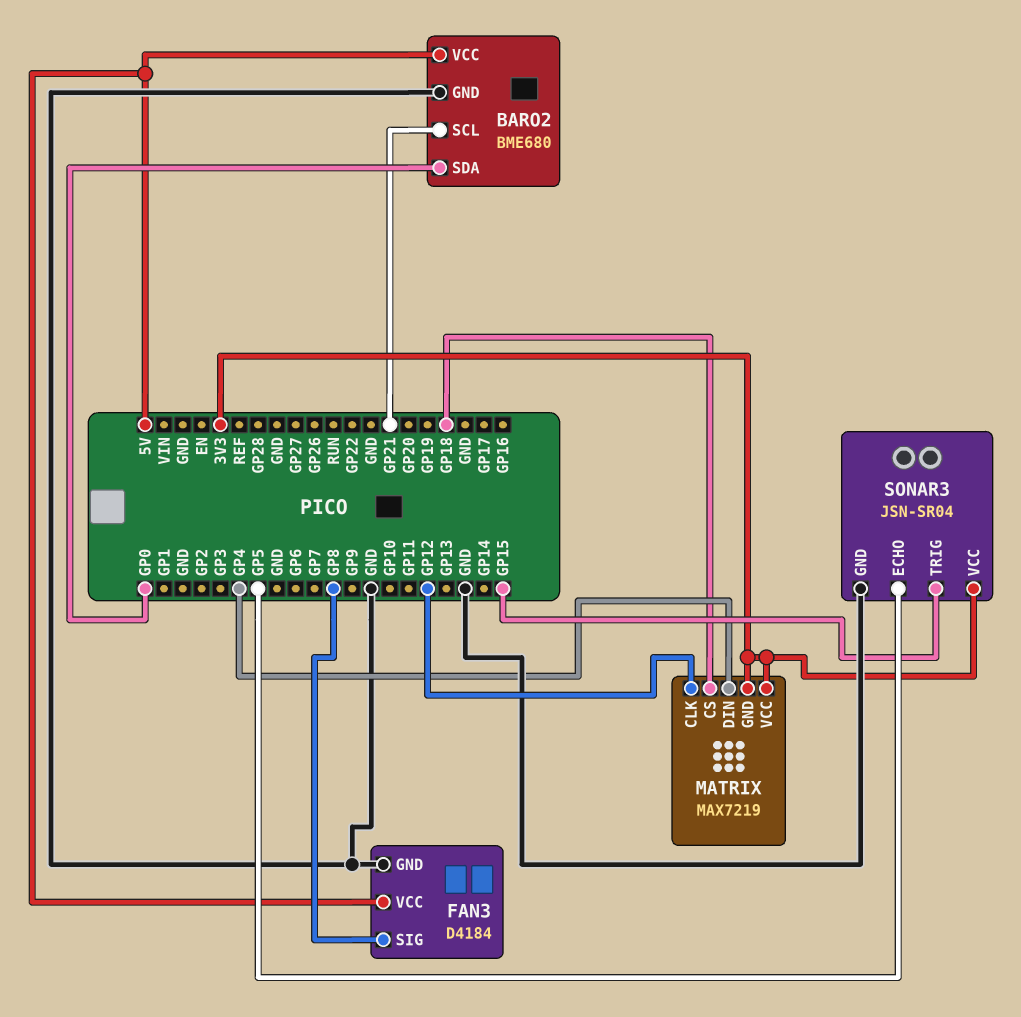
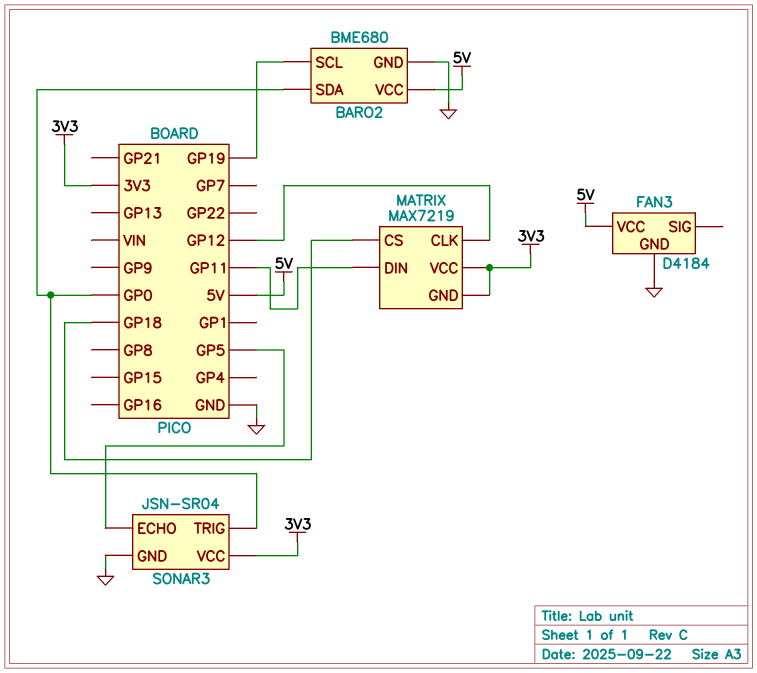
BARO2 pin SCL: GP21 -> GP19
FAN3 pin SIG: GP8 -> none
MATRIX pin DIN: GP4 -> GP11
SONAR3 pin TRIG: GP15 -> GP0

